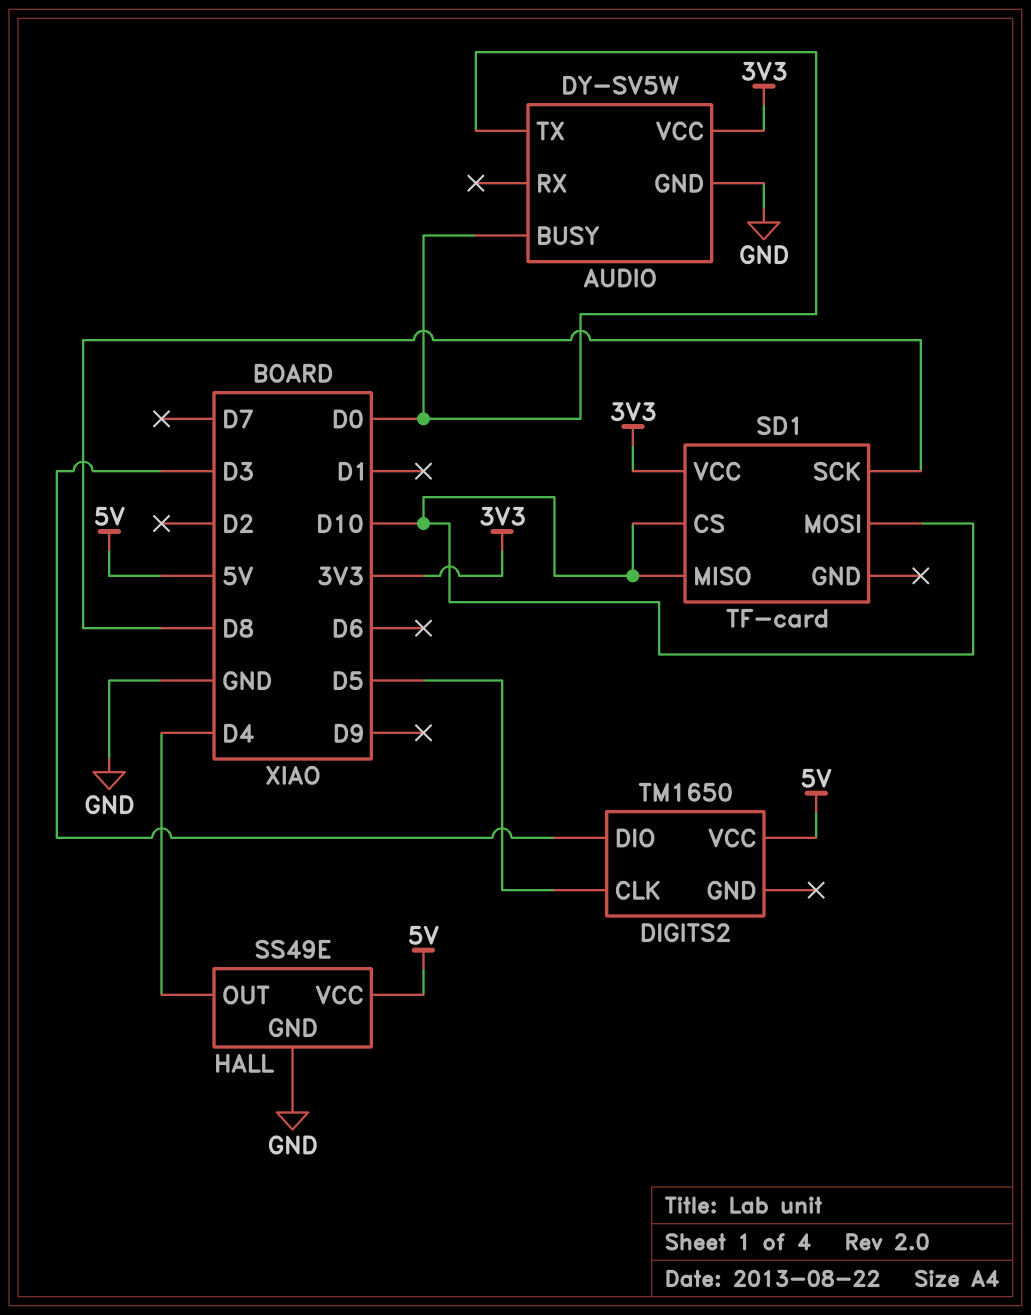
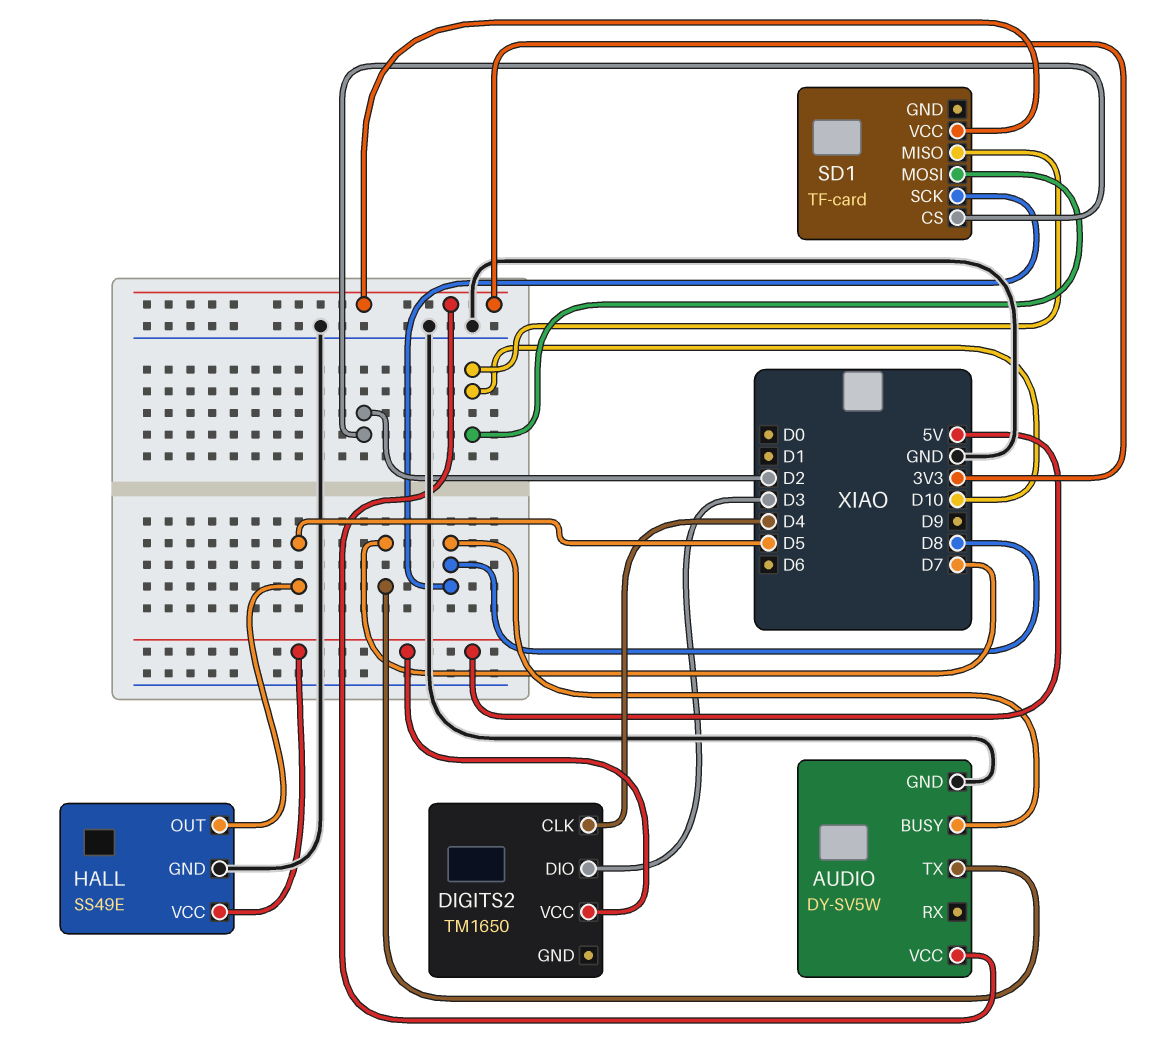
AUDIO pin BUSY: D0 -> D8
AUDIO pin TX: D0 -> D7
DIGITS2 pin CLK: D5 -> D4
HALL pin OUT: D4 -> D5
SD1 pin CS: D10 -> D2

